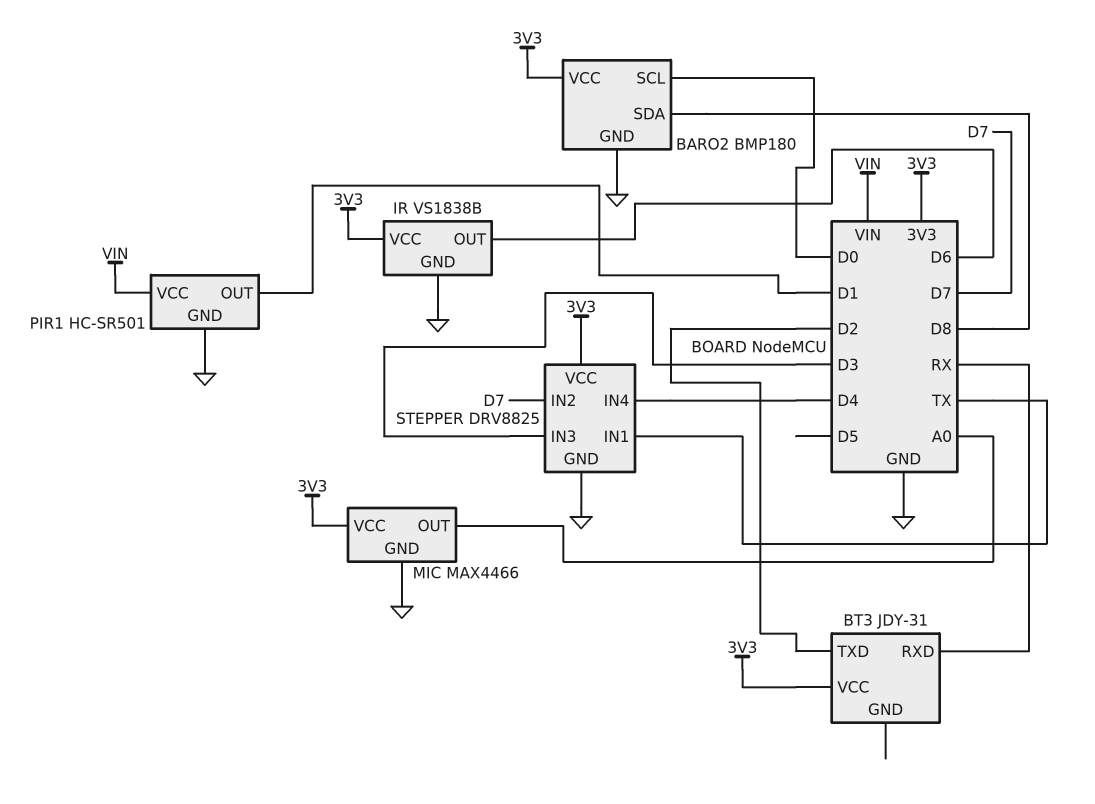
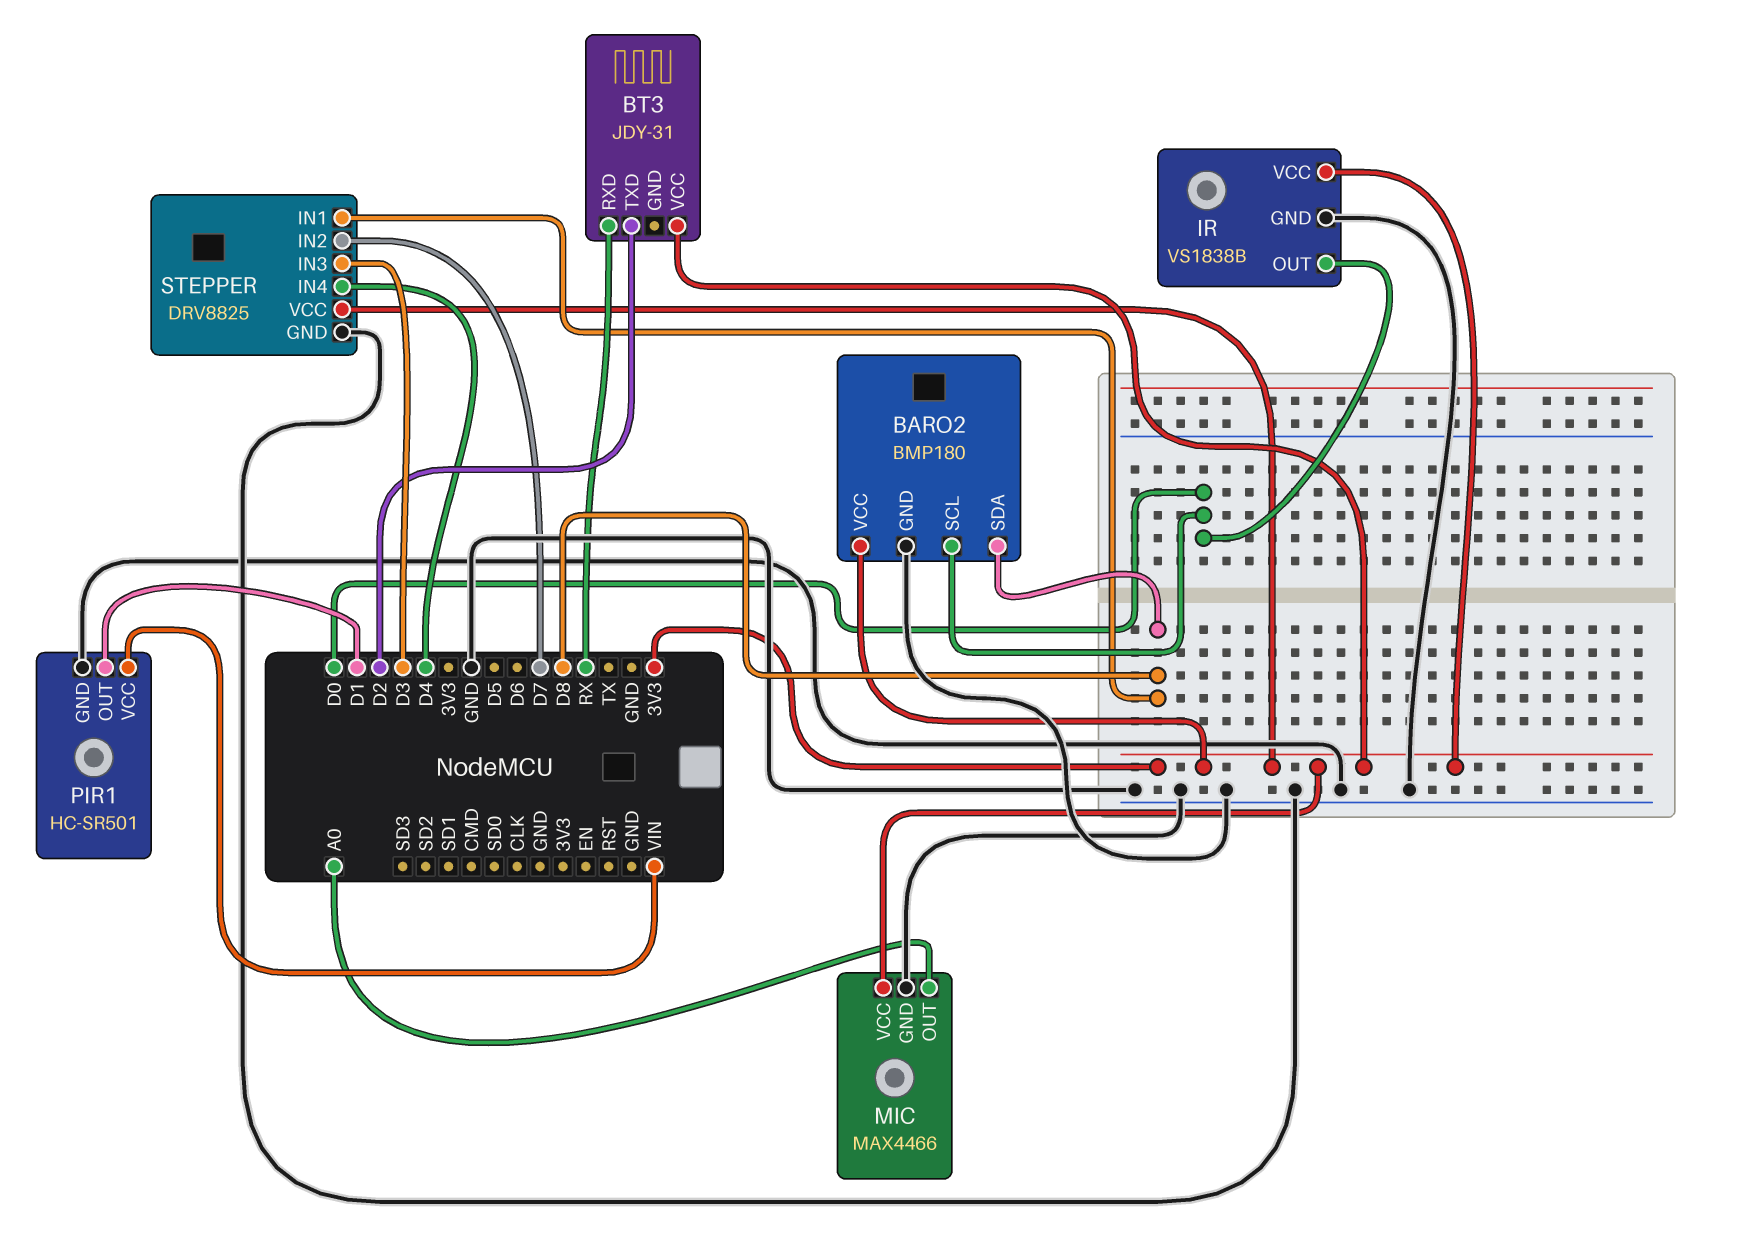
IR pin OUT: D6 -> D0
STEPPER pin IN1: TX -> D8

